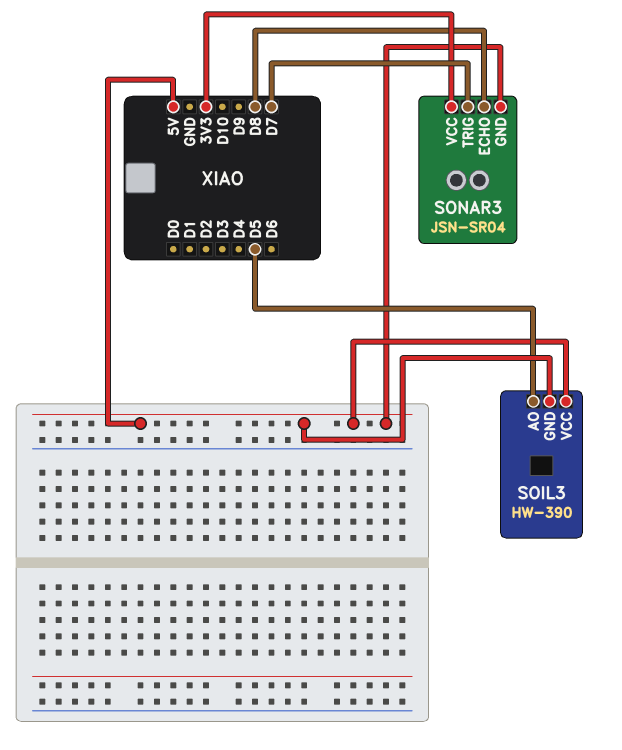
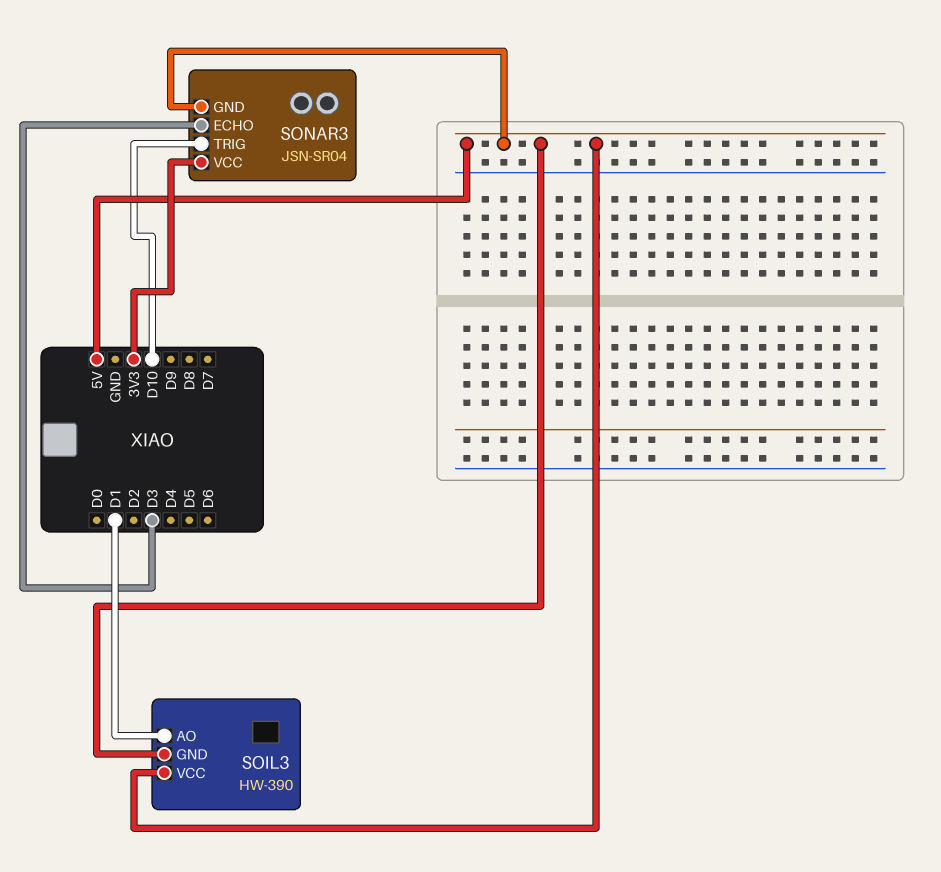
SOIL3 pin AO: D5 -> D1
SONAR3 pin ECHO: D8 -> D3
SONAR3 pin TRIG: D7 -> D10

